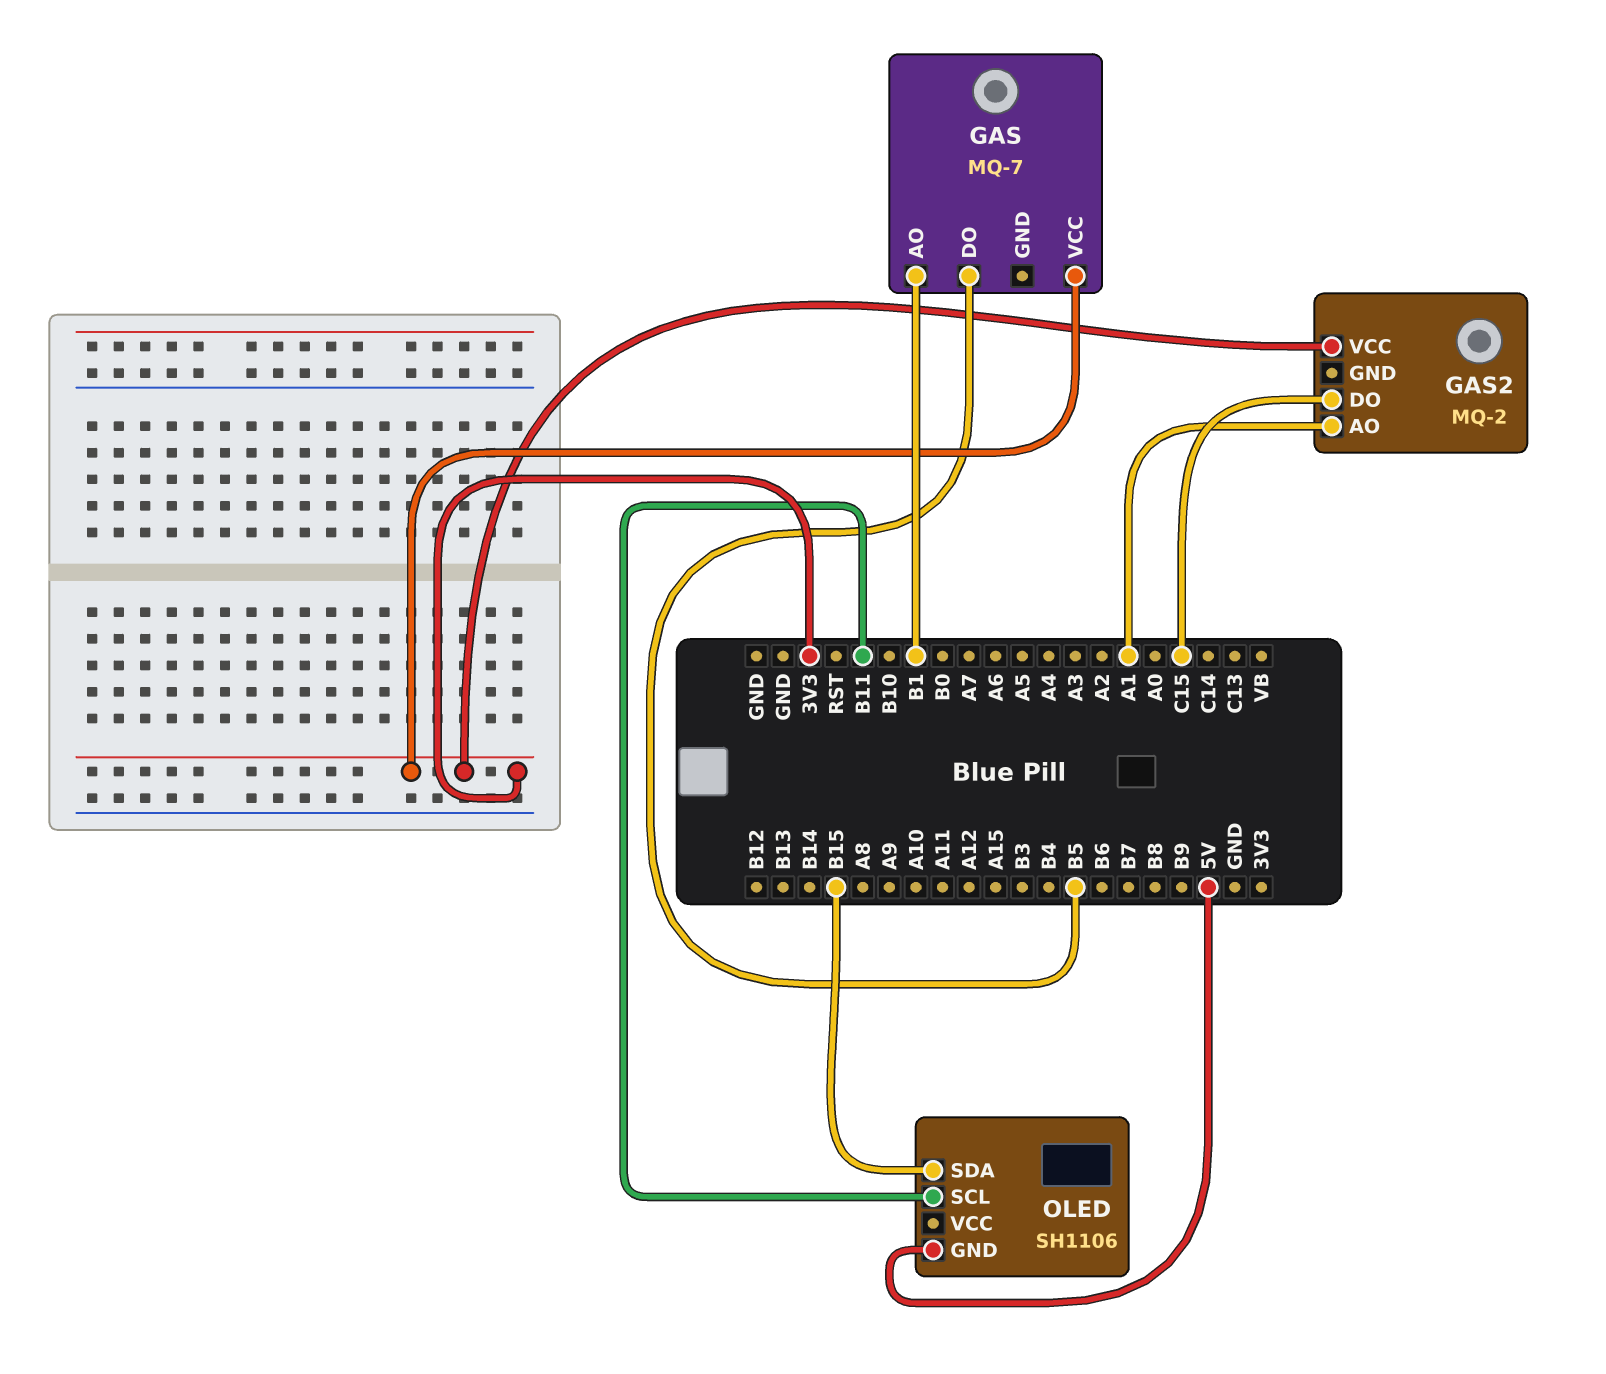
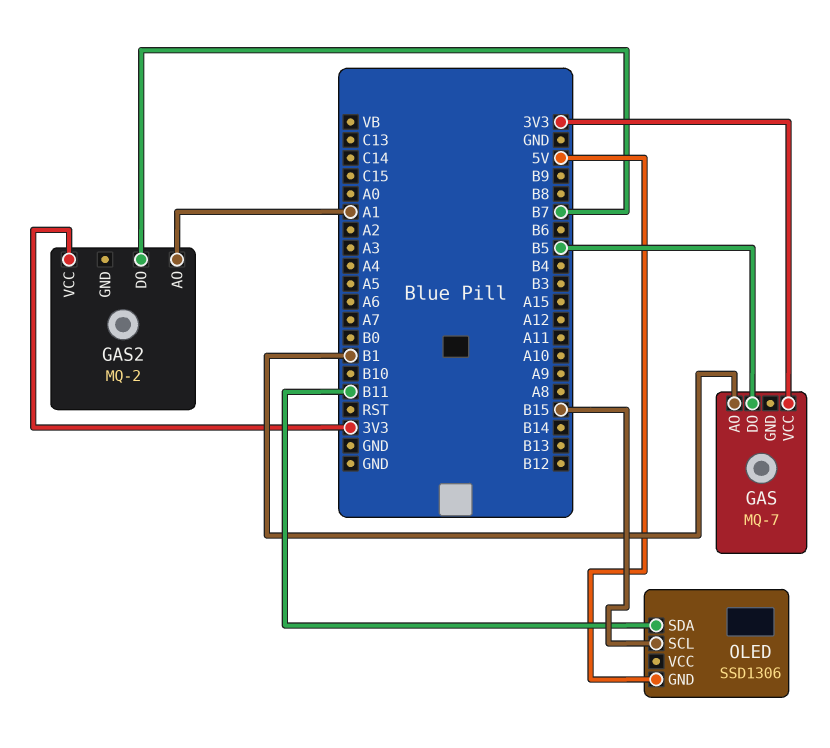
GAS2 pin DO: C15 -> B7
OLED: SH1106 -> SSD1306
OLED pin SCL: B11 -> B15
OLED pin SDA: B15 -> B11

